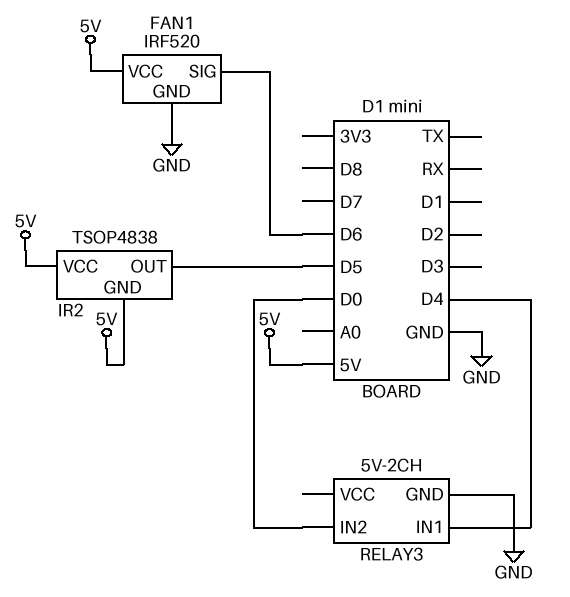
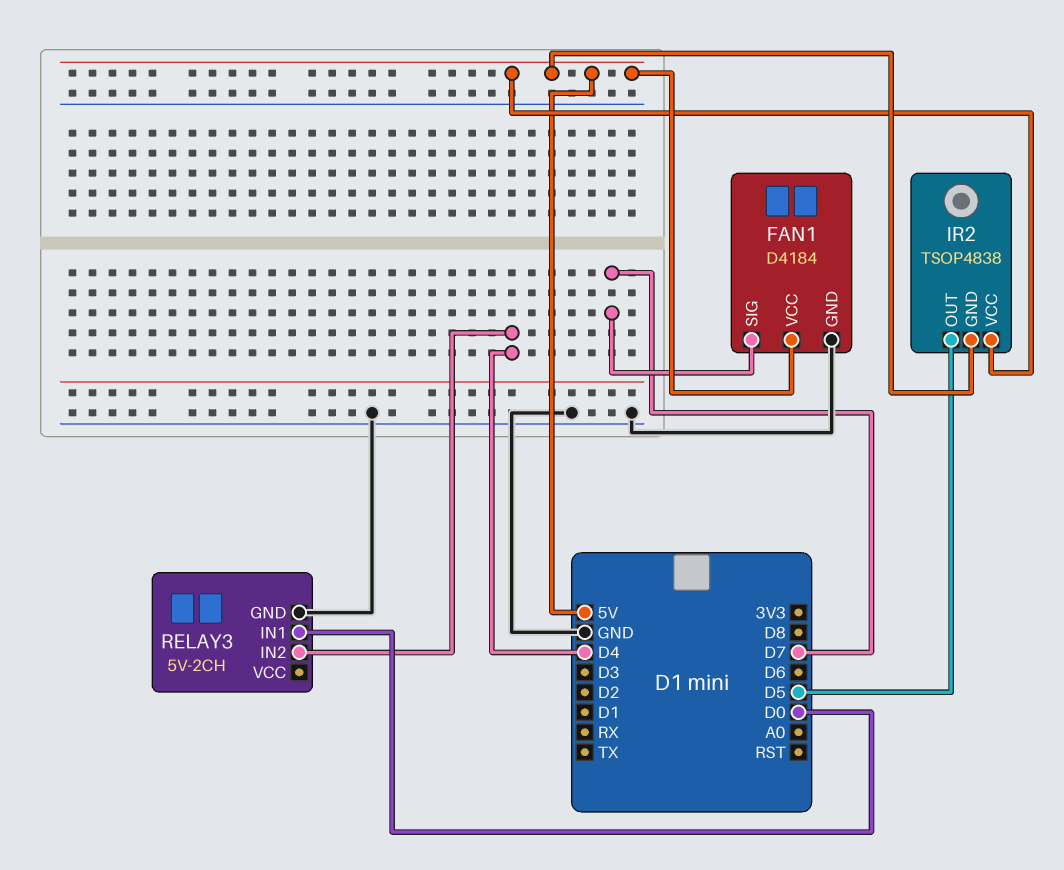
FAN1: IRF520 -> D4184
FAN1 pin SIG: D6 -> D7
RELAY3 pin IN1: D4 -> D0
RELAY3 pin IN2: D0 -> D4

